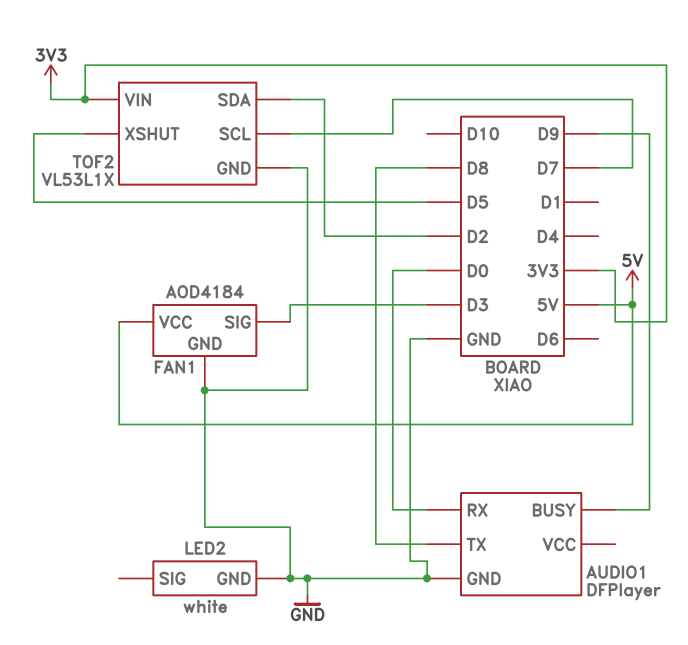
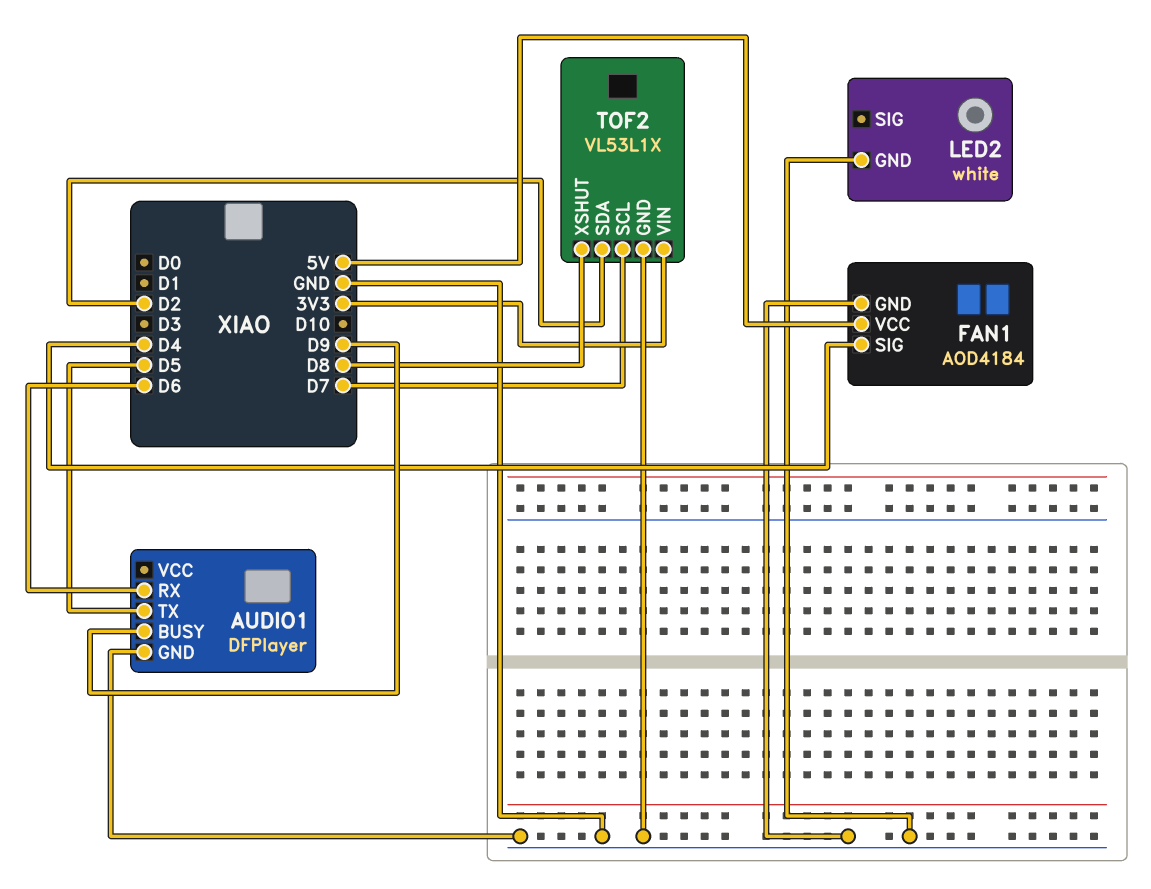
AUDIO1 pin RX: D0 -> D6
AUDIO1 pin TX: D8 -> D5
FAN1 pin SIG: D3 -> D4
TOF2 pin XSHUT: D5 -> D8

